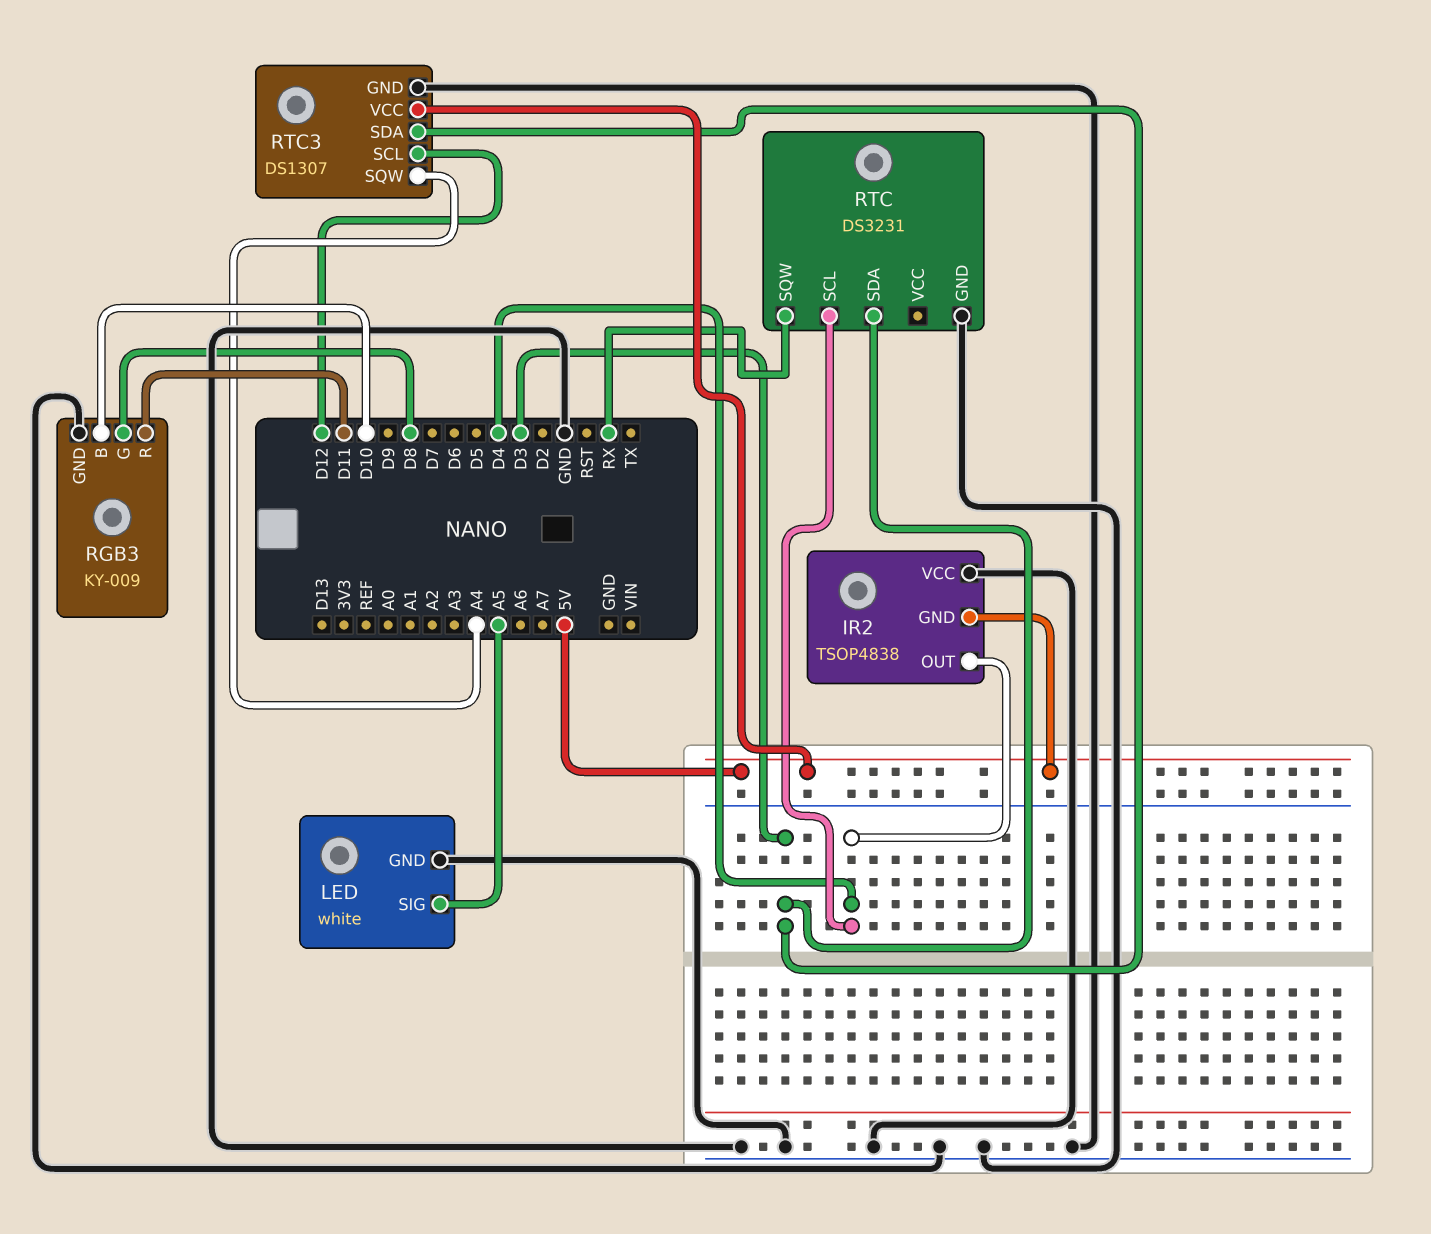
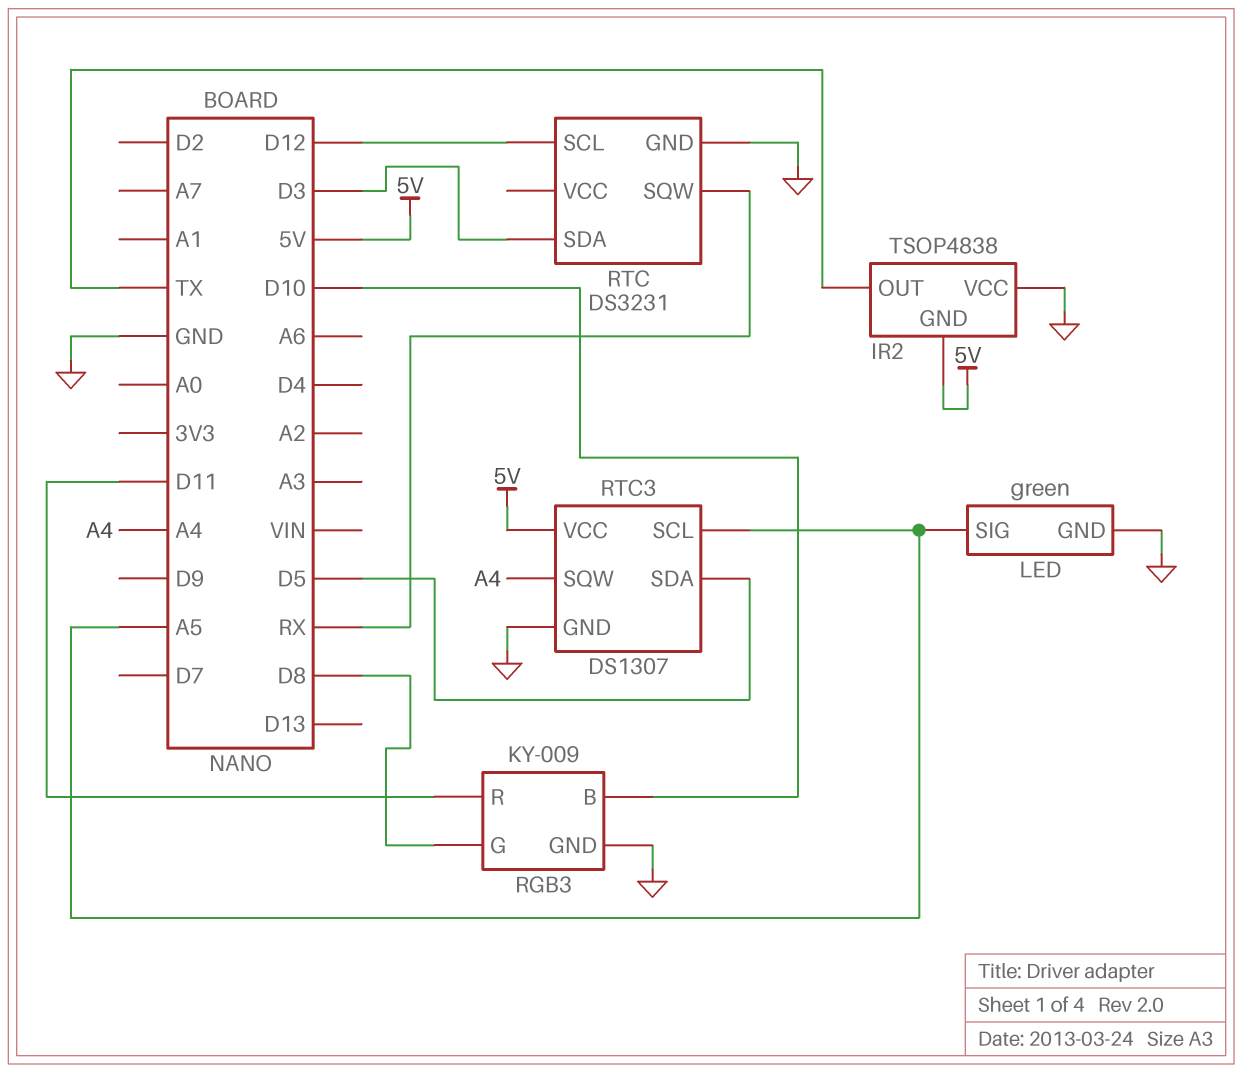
IR2 pin OUT: D4 -> TX
LED: white -> green
RTC pin SCL: D4 -> D12
RTC3 pin SCL: D12 -> A5
RTC3 pin SDA: D3 -> D5

